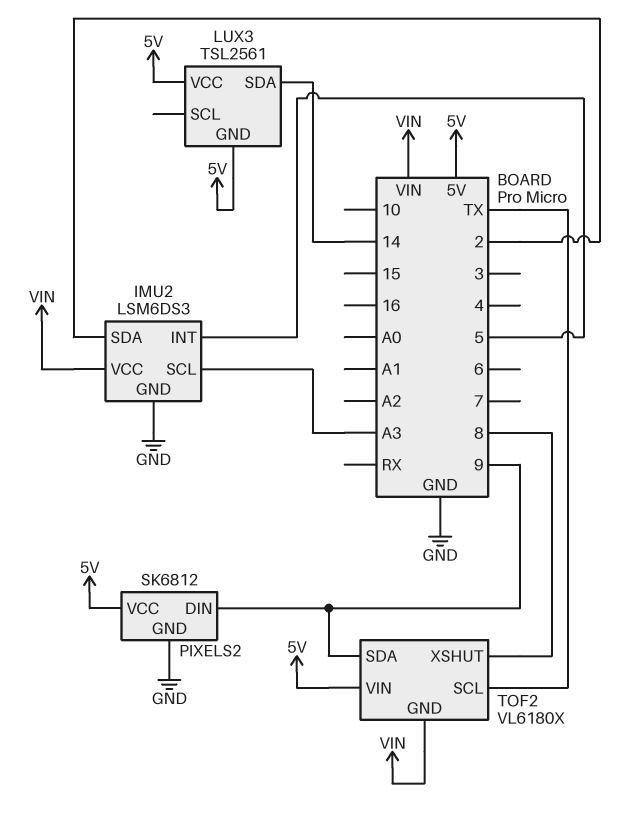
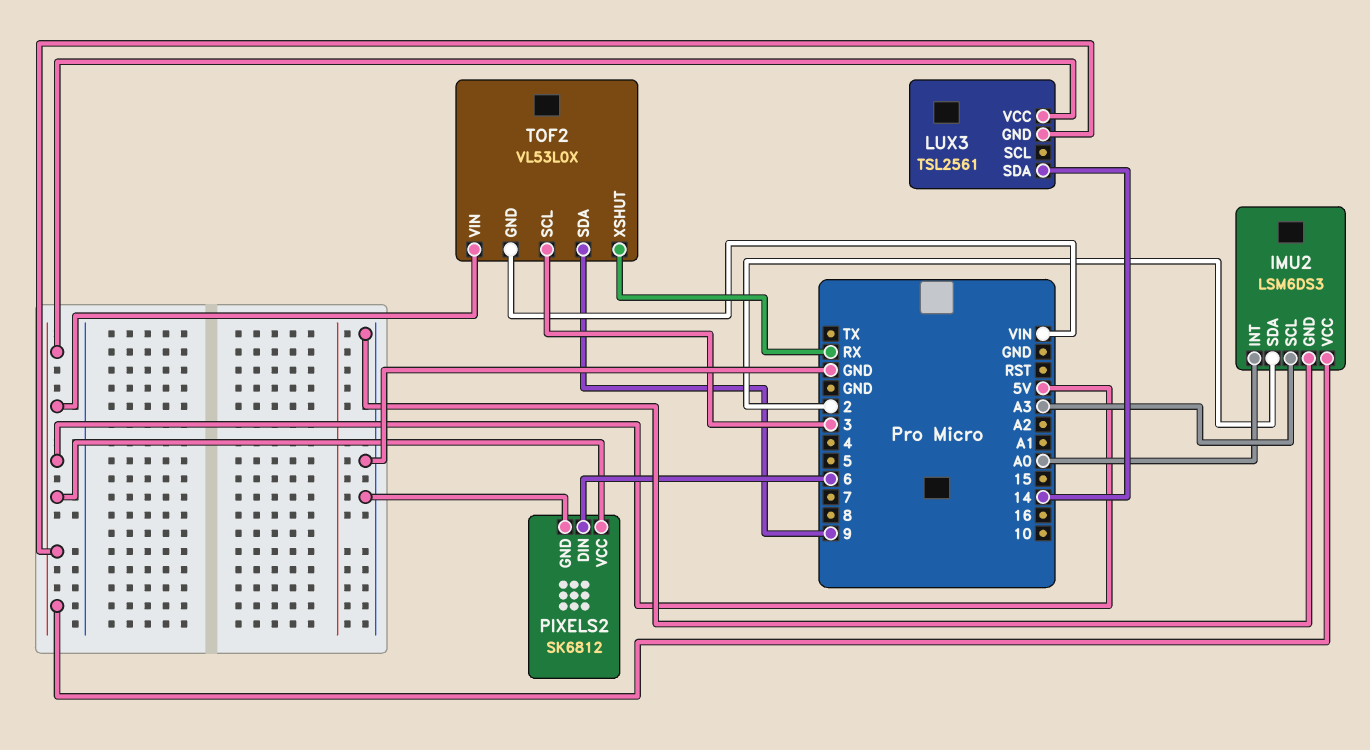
IMU2 pin INT: 5 -> A0
IMU2 pin VCC: VIN -> 5V
PIXELS2 pin DIN: 9 -> 6
TOF2: VL6180X -> VL53L0X
TOF2 pin SCL: TX -> 3
TOF2 pin XSHUT: 8 -> RX

